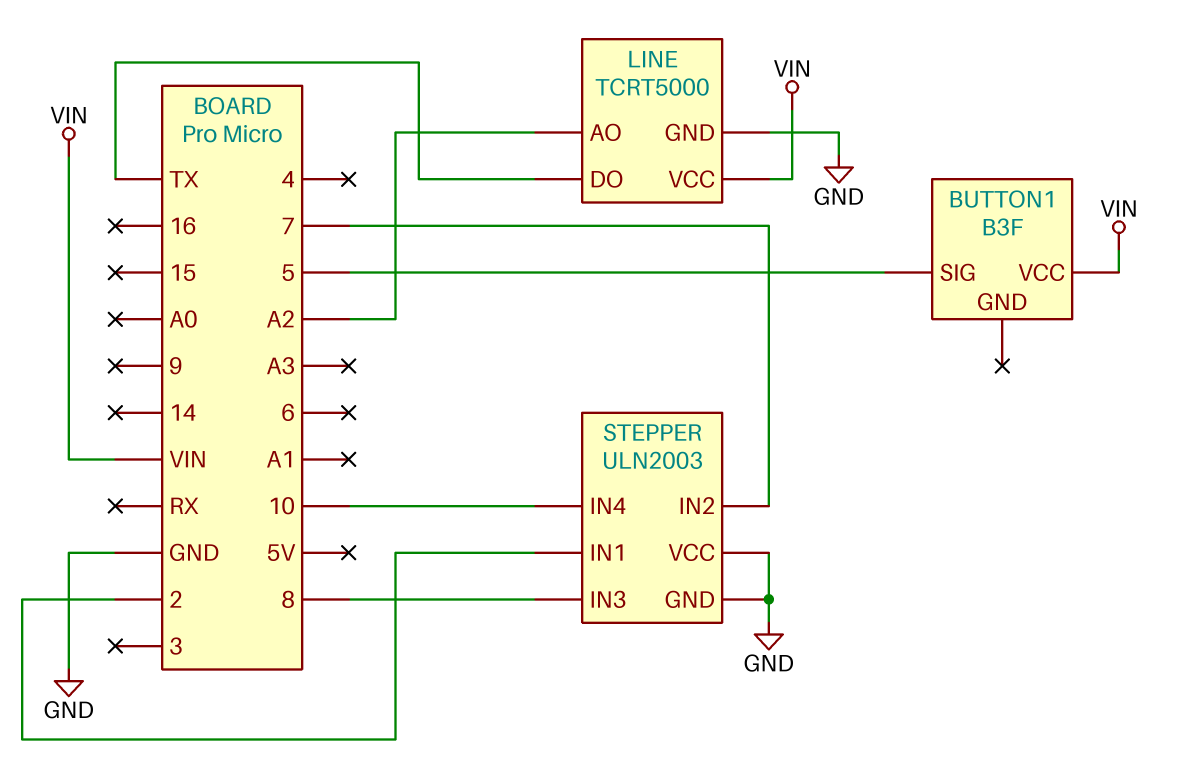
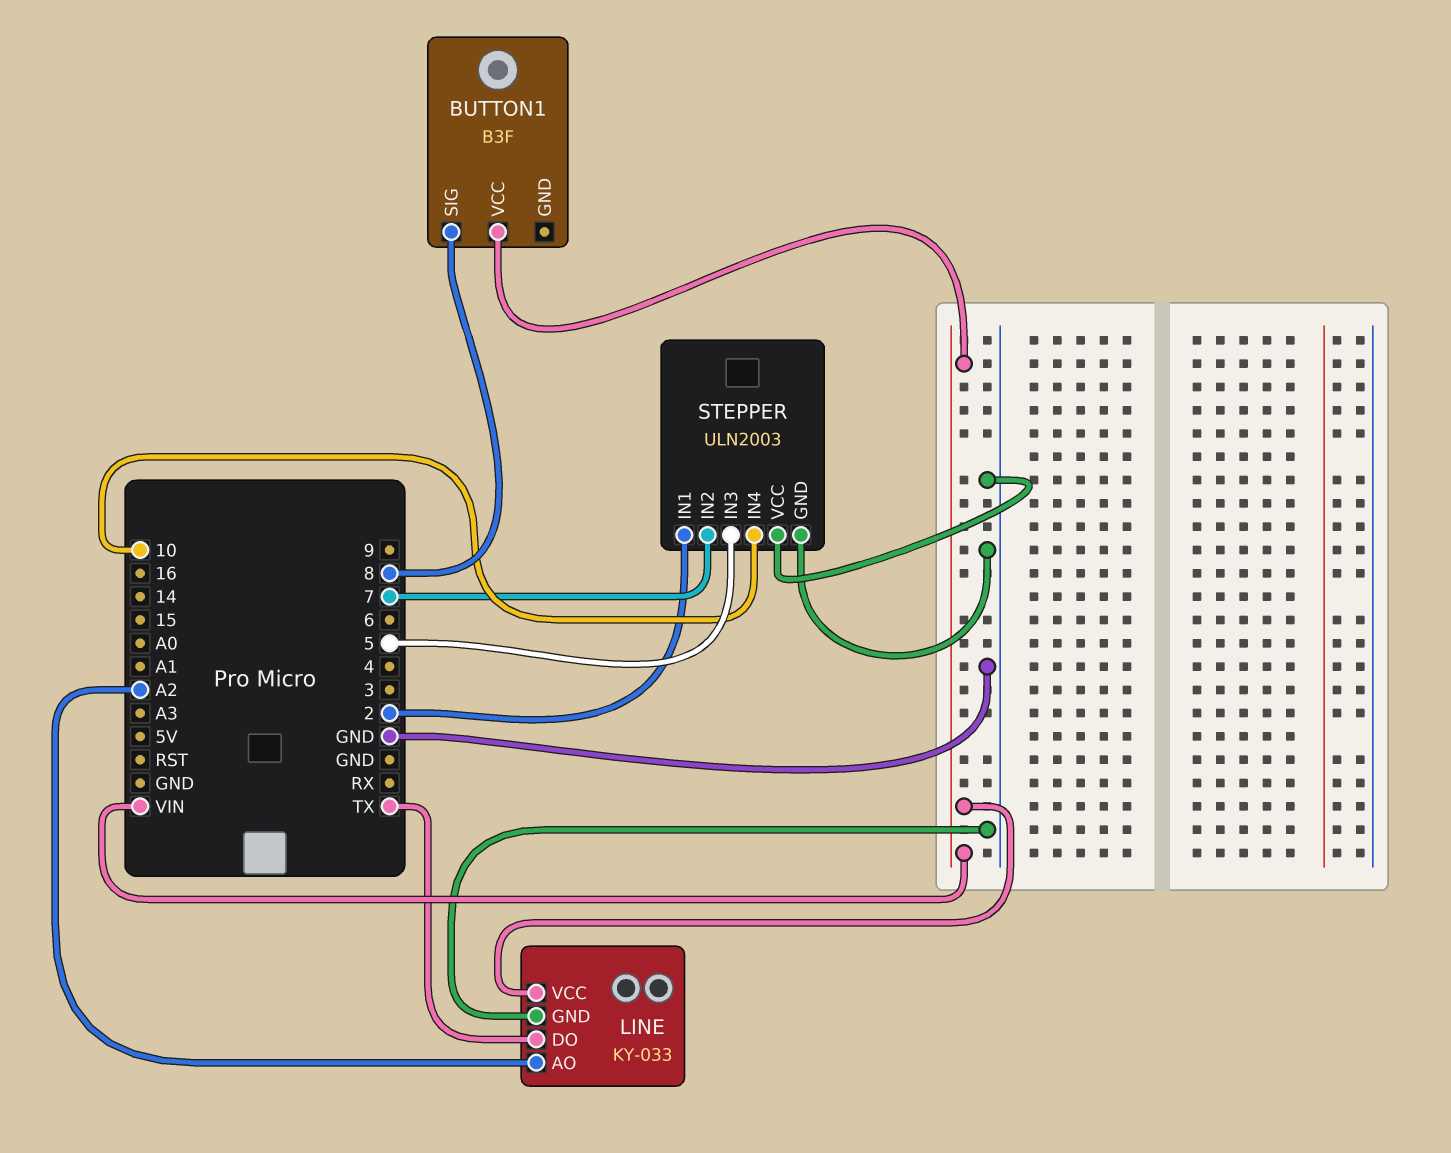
BUTTON1 pin SIG: 5 -> 8
LINE: TCRT5000 -> KY-033
STEPPER pin IN3: 8 -> 5

